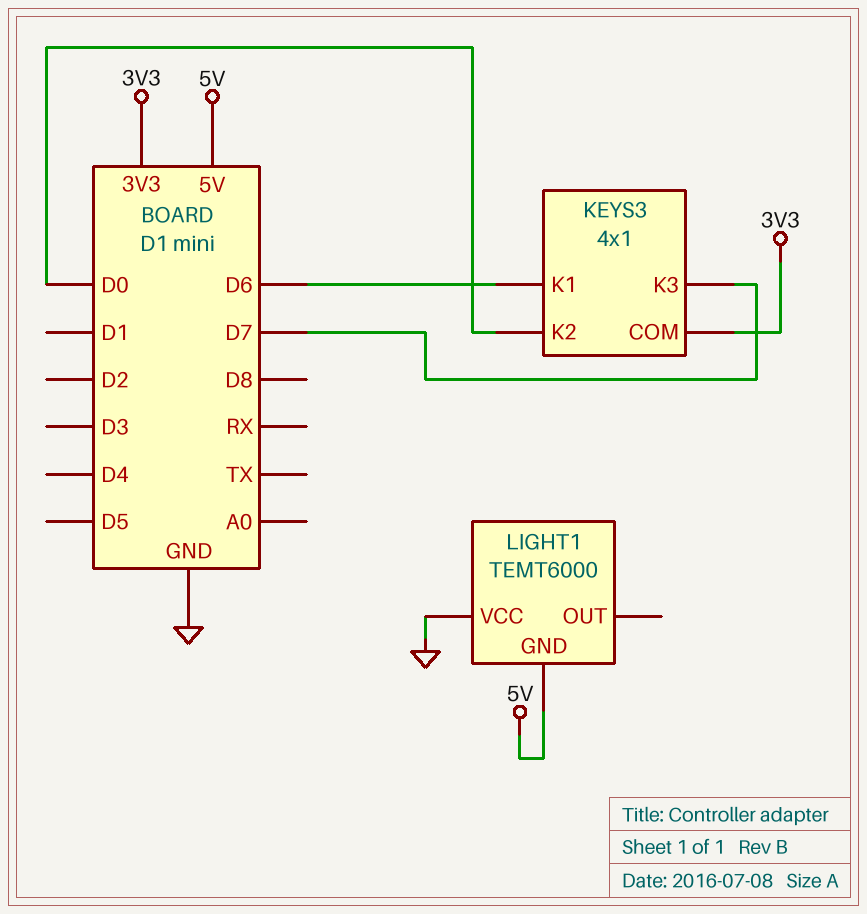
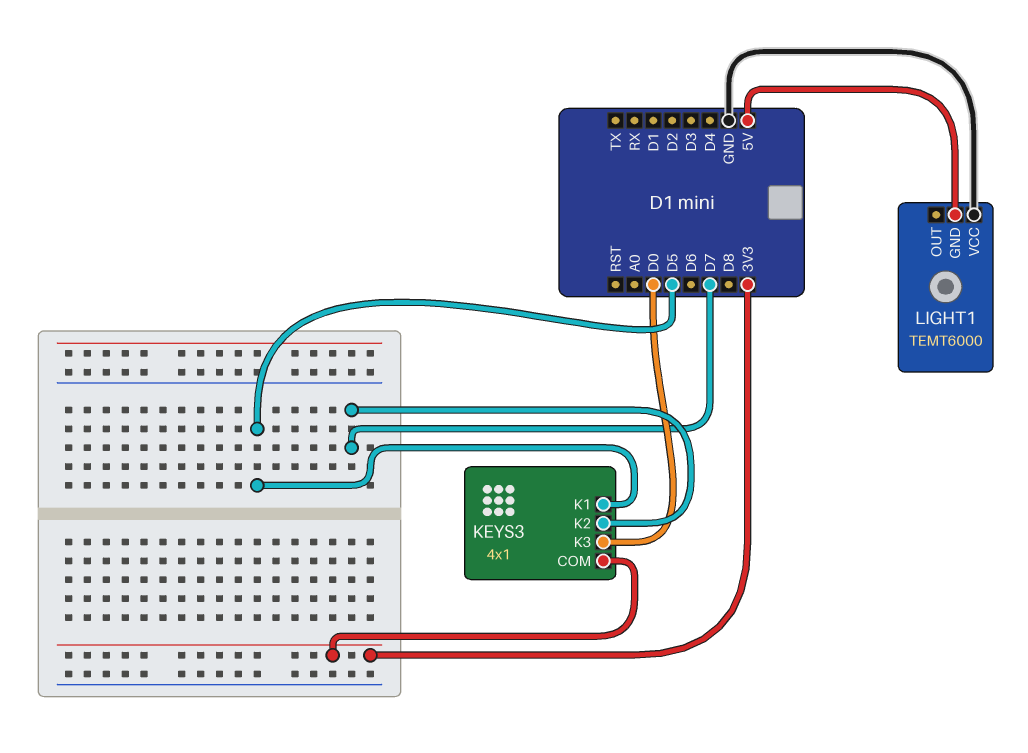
KEYS3 pin K1: D6 -> D5
KEYS3 pin K2: D0 -> D7
KEYS3 pin K3: D7 -> D0

